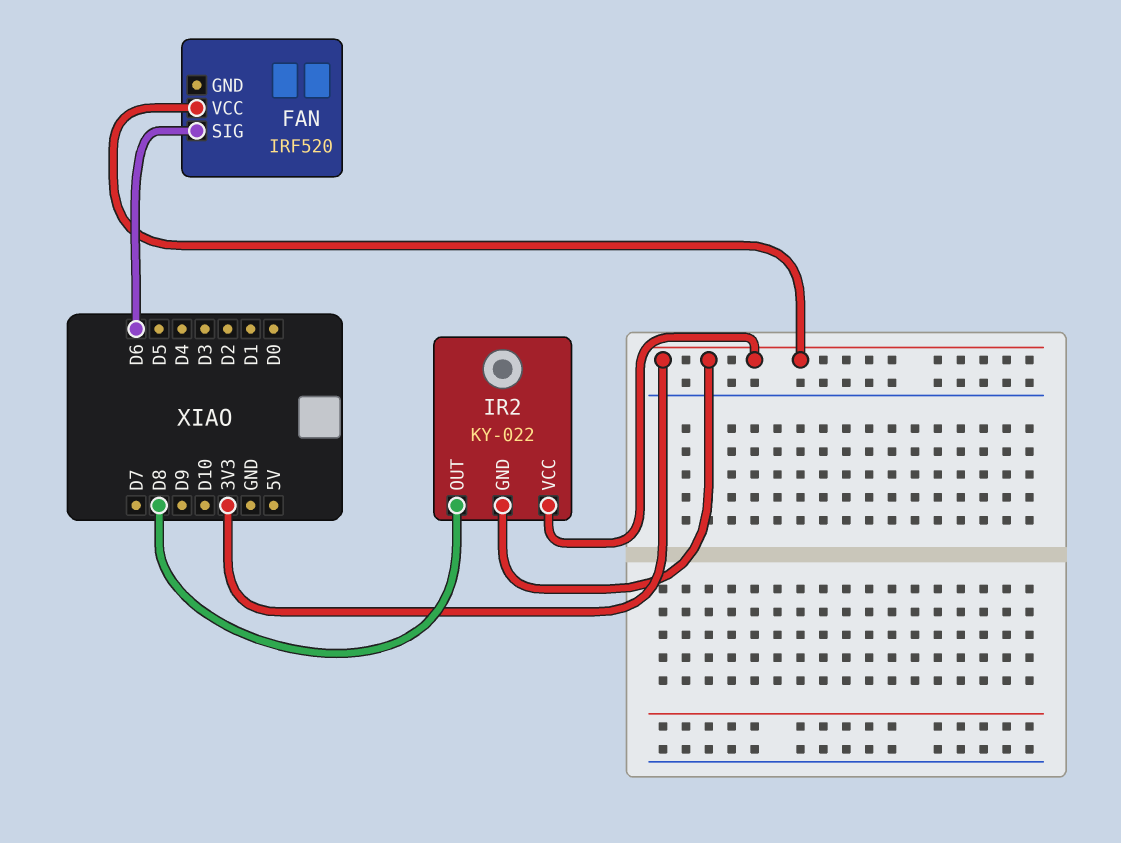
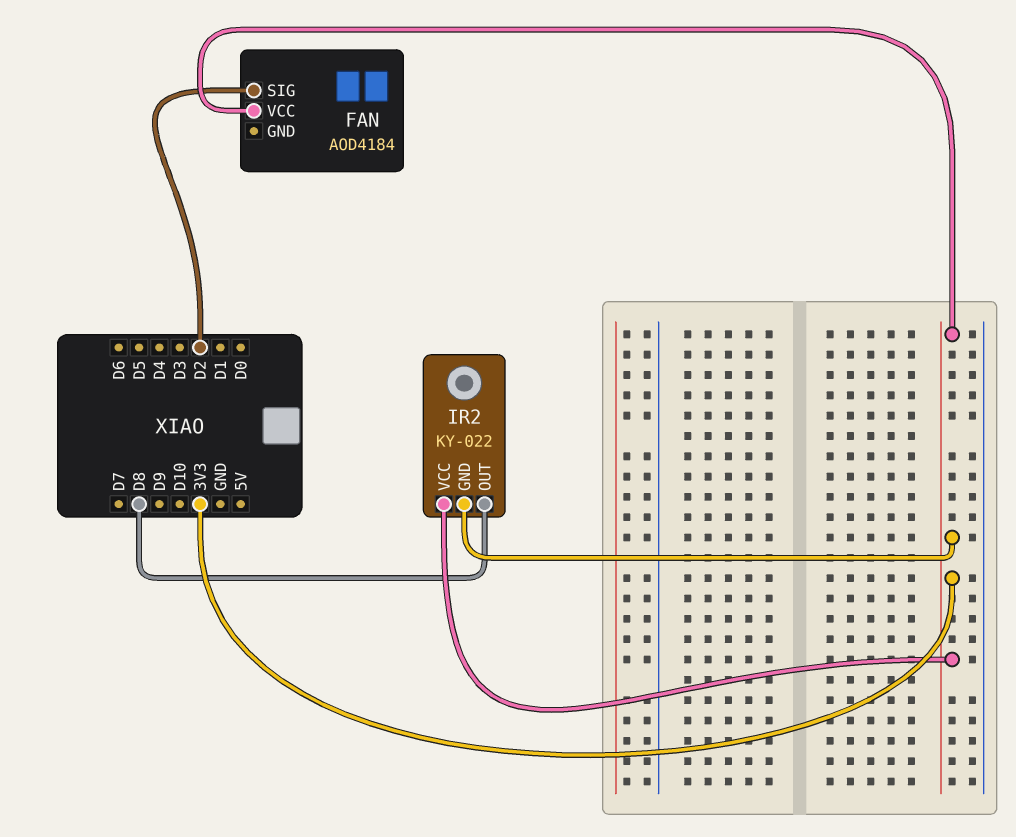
FAN: IRF520 -> AOD4184
FAN pin SIG: D6 -> D2

